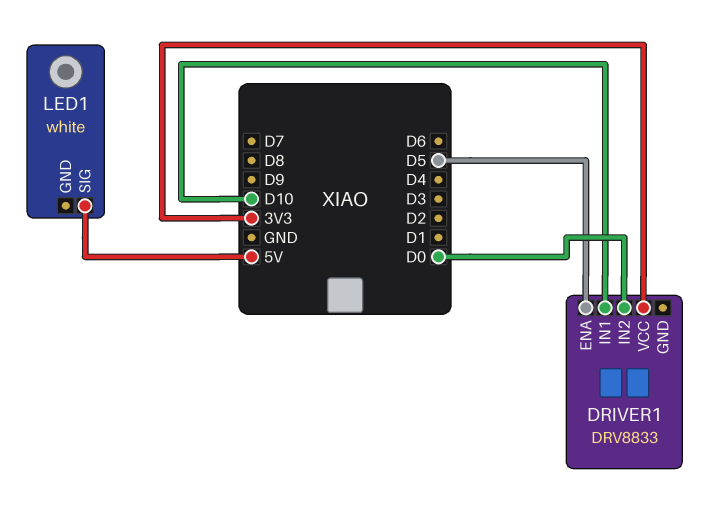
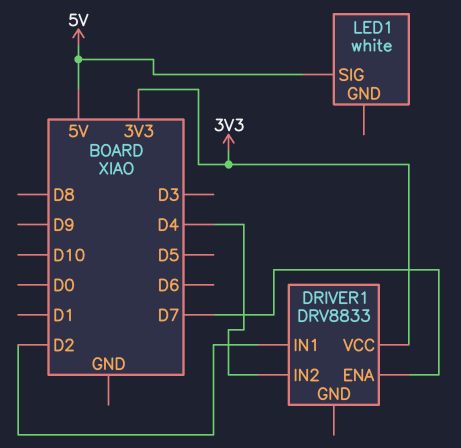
DRIVER1 pin ENA: D5 -> D7
DRIVER1 pin IN1: D10 -> D2
DRIVER1 pin IN2: D0 -> D4

